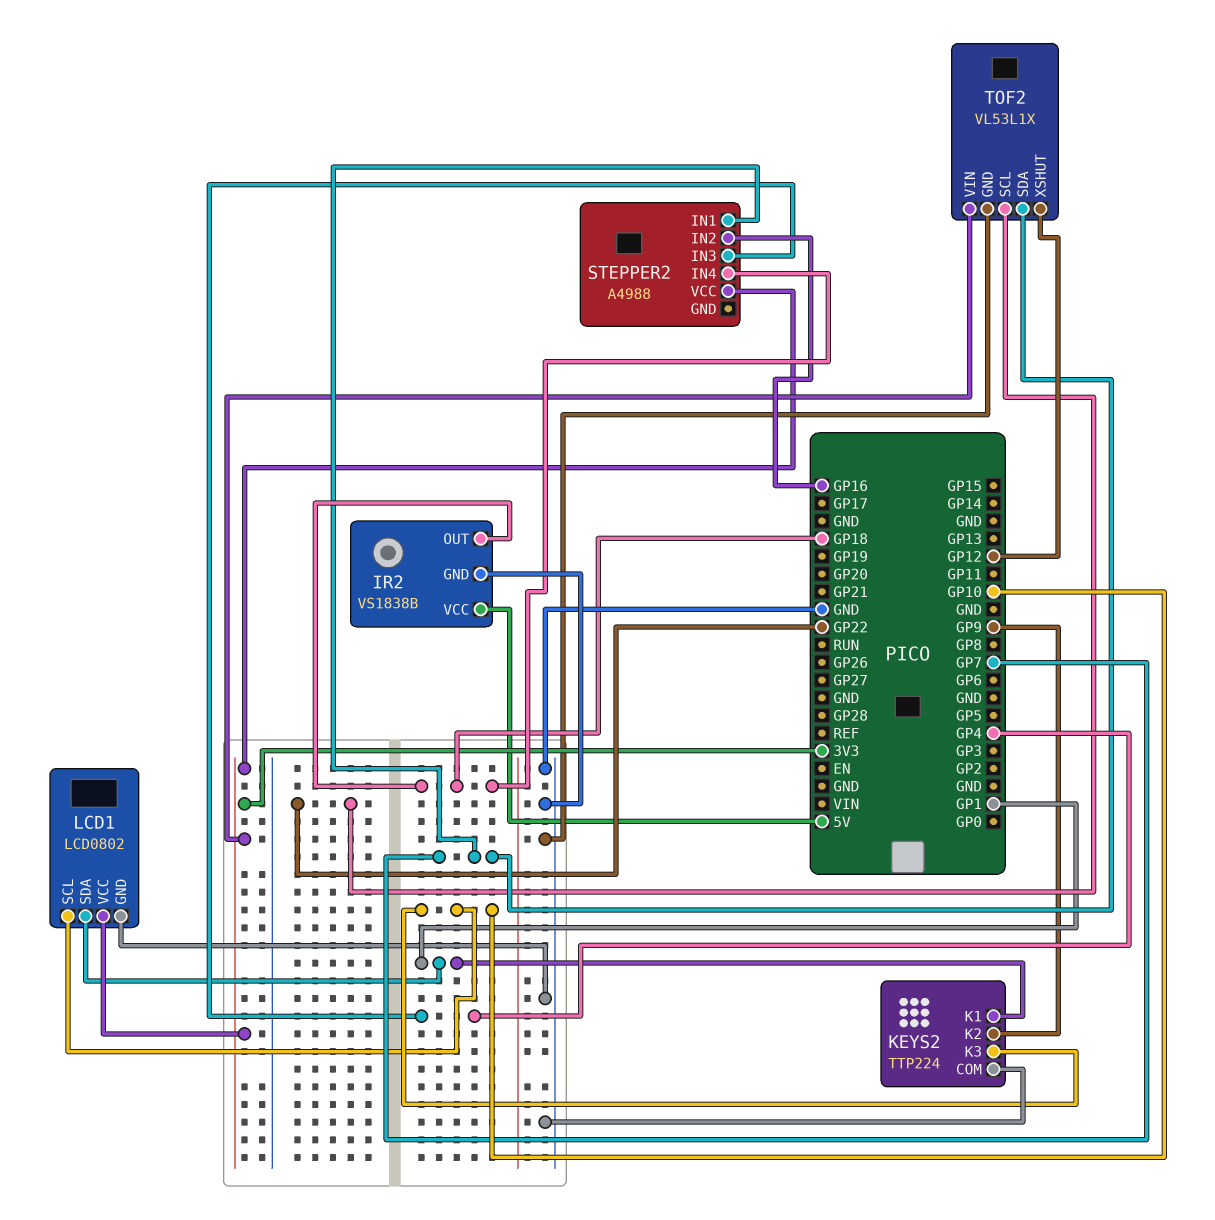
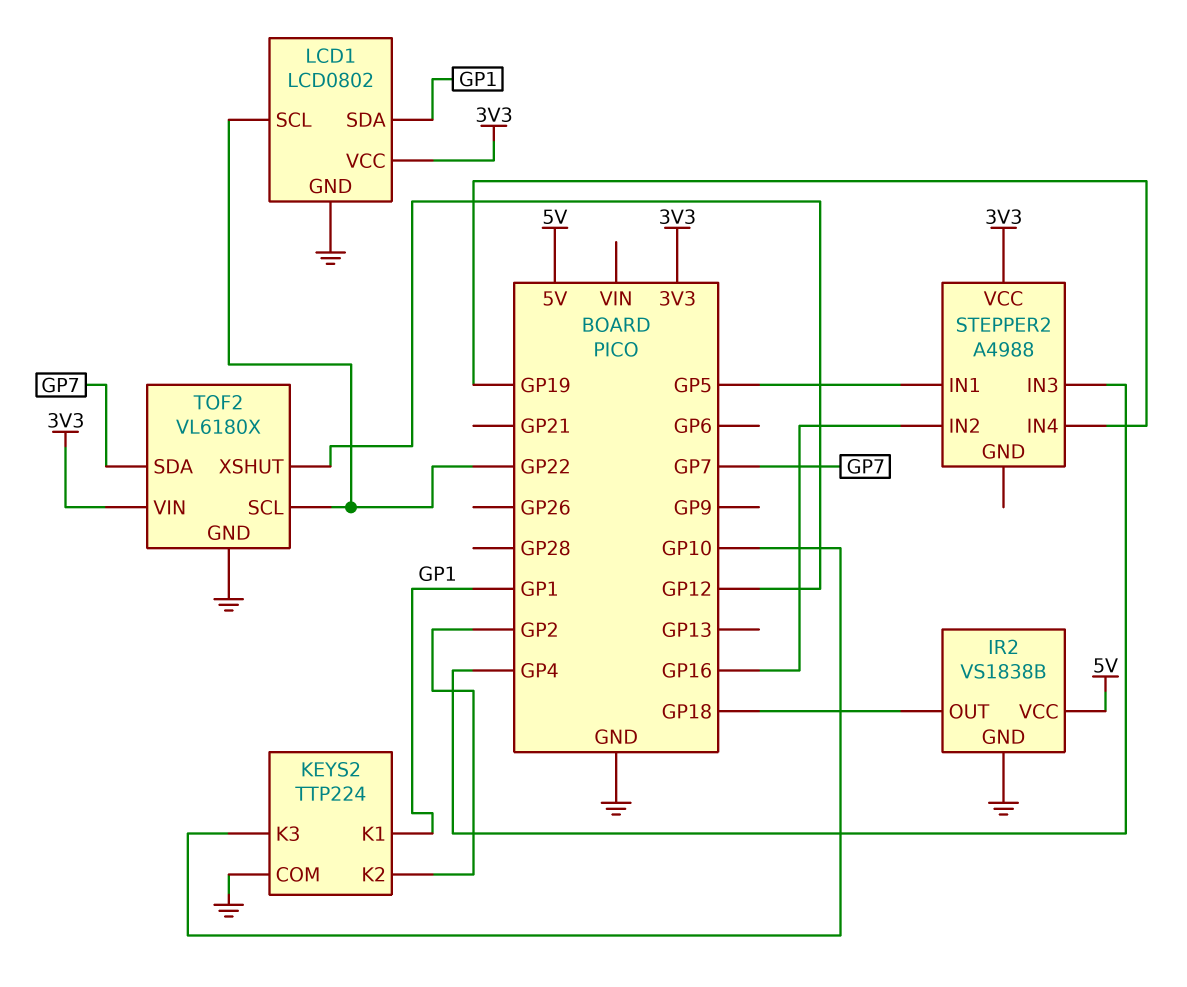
KEYS2 pin K2: GP9 -> GP2
LCD1 pin SCL: GP10 -> GP22
STEPPER2 pin IN1: GP7 -> GP5
STEPPER2 pin IN4: GP18 -> GP19
TOF2: VL53L1X -> VL6180X

